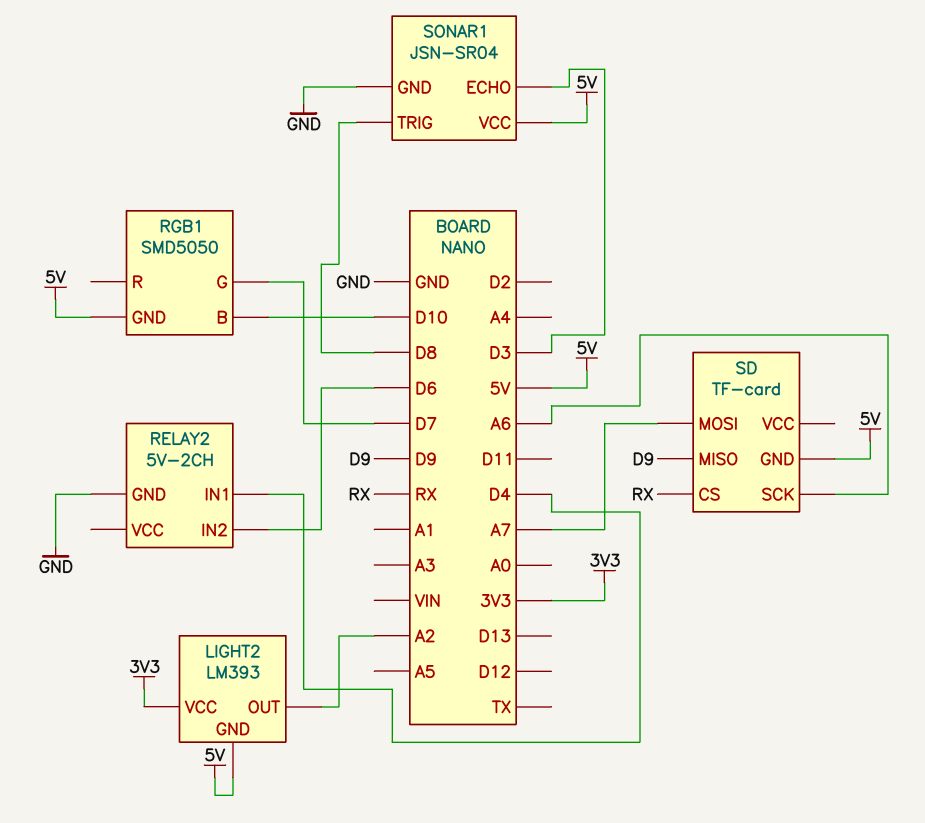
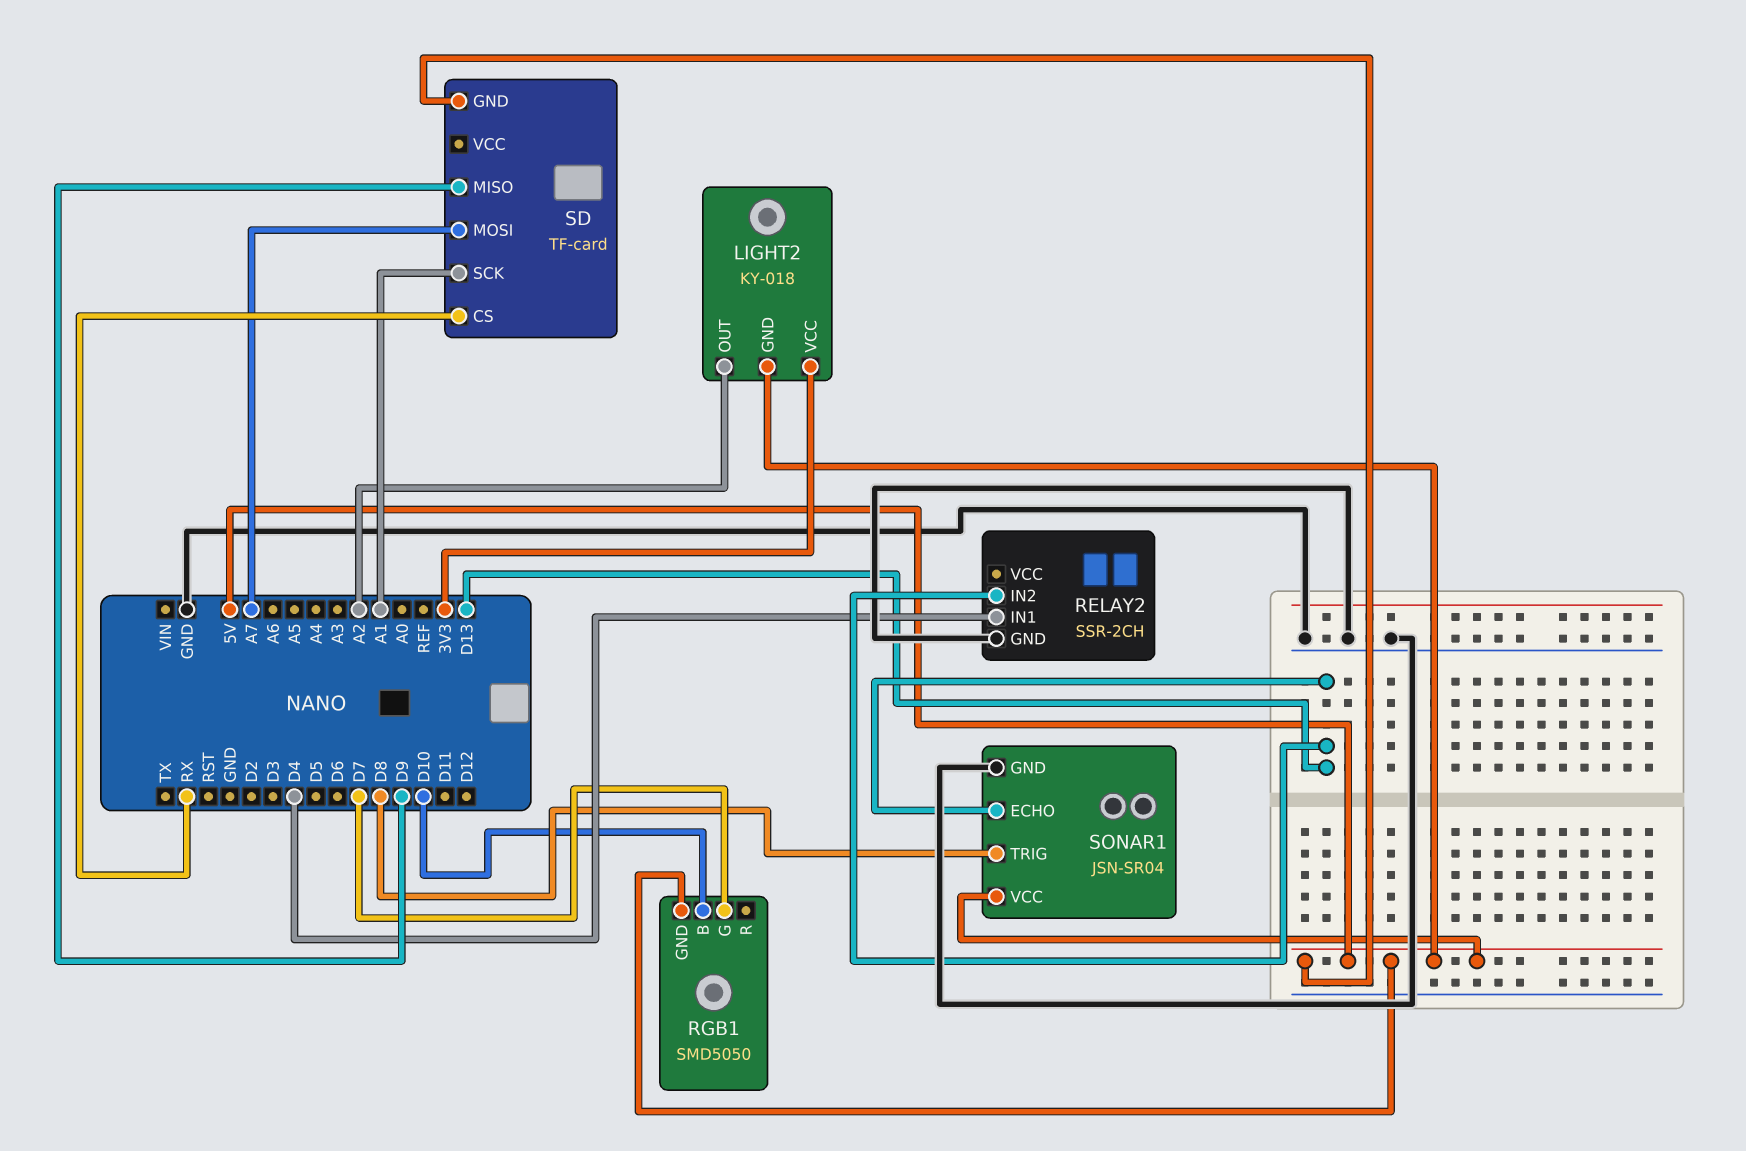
LIGHT2: LM393 -> KY-018
RELAY2: 5V-2CH -> SSR-2CH
RELAY2 pin IN2: D6 -> D13
SD pin SCK: A6 -> A1
SONAR1 pin ECHO: D3 -> D13

